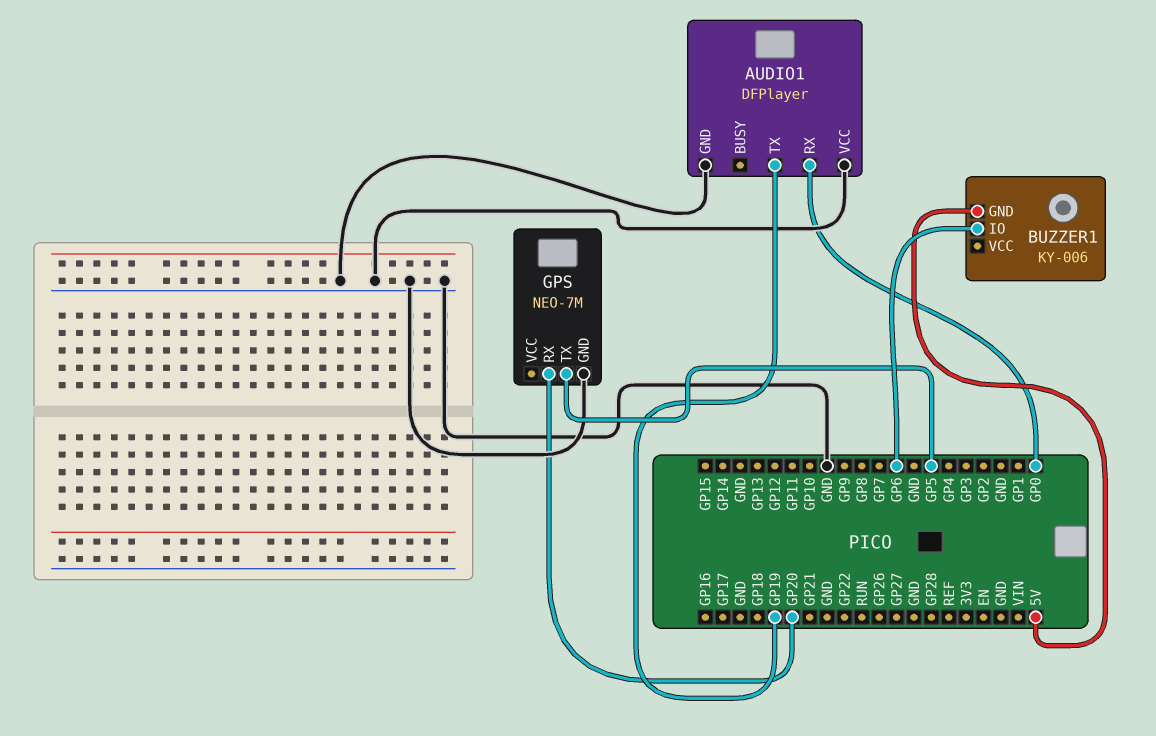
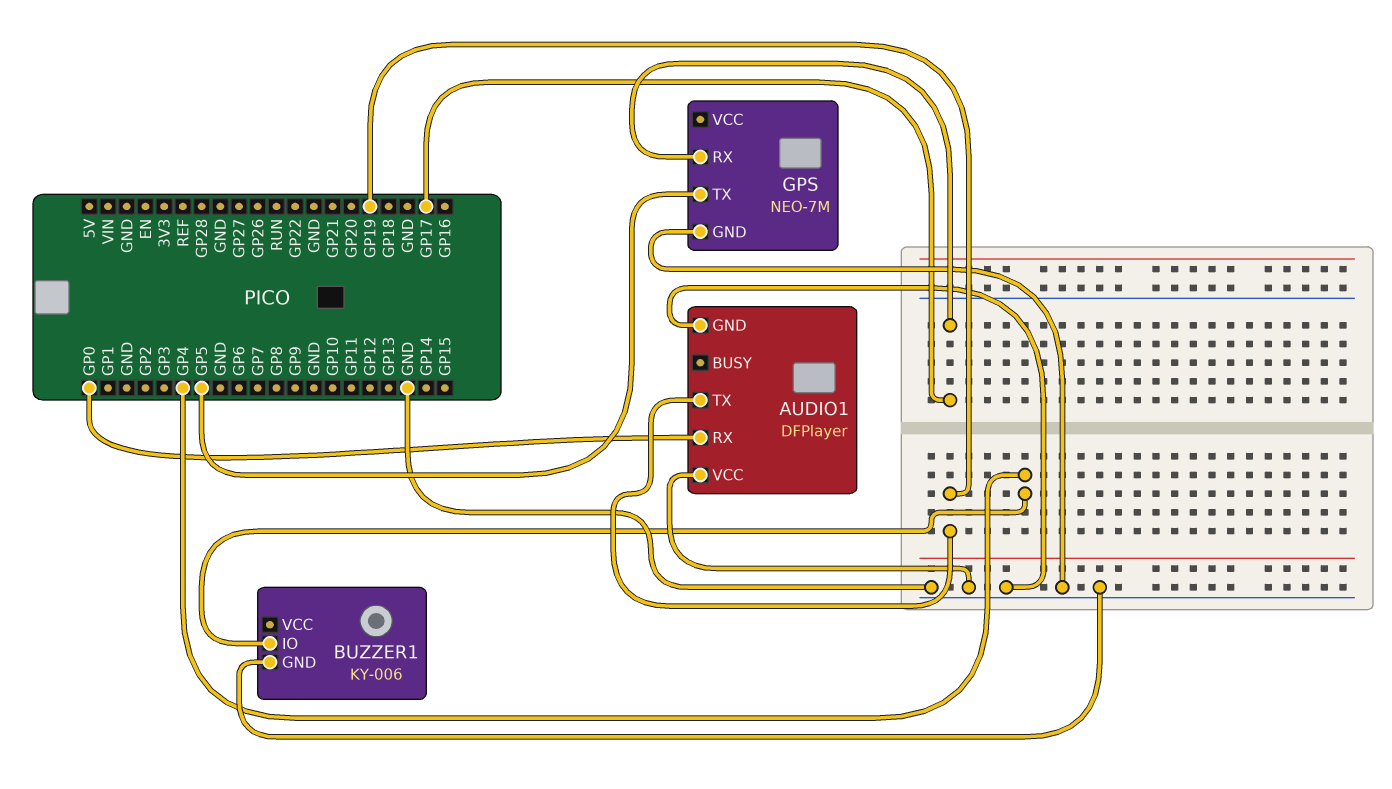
BUZZER1 pin GND: 5V -> GND
BUZZER1 pin IO: GP6 -> GP4
GPS pin RX: GP20 -> GP17

